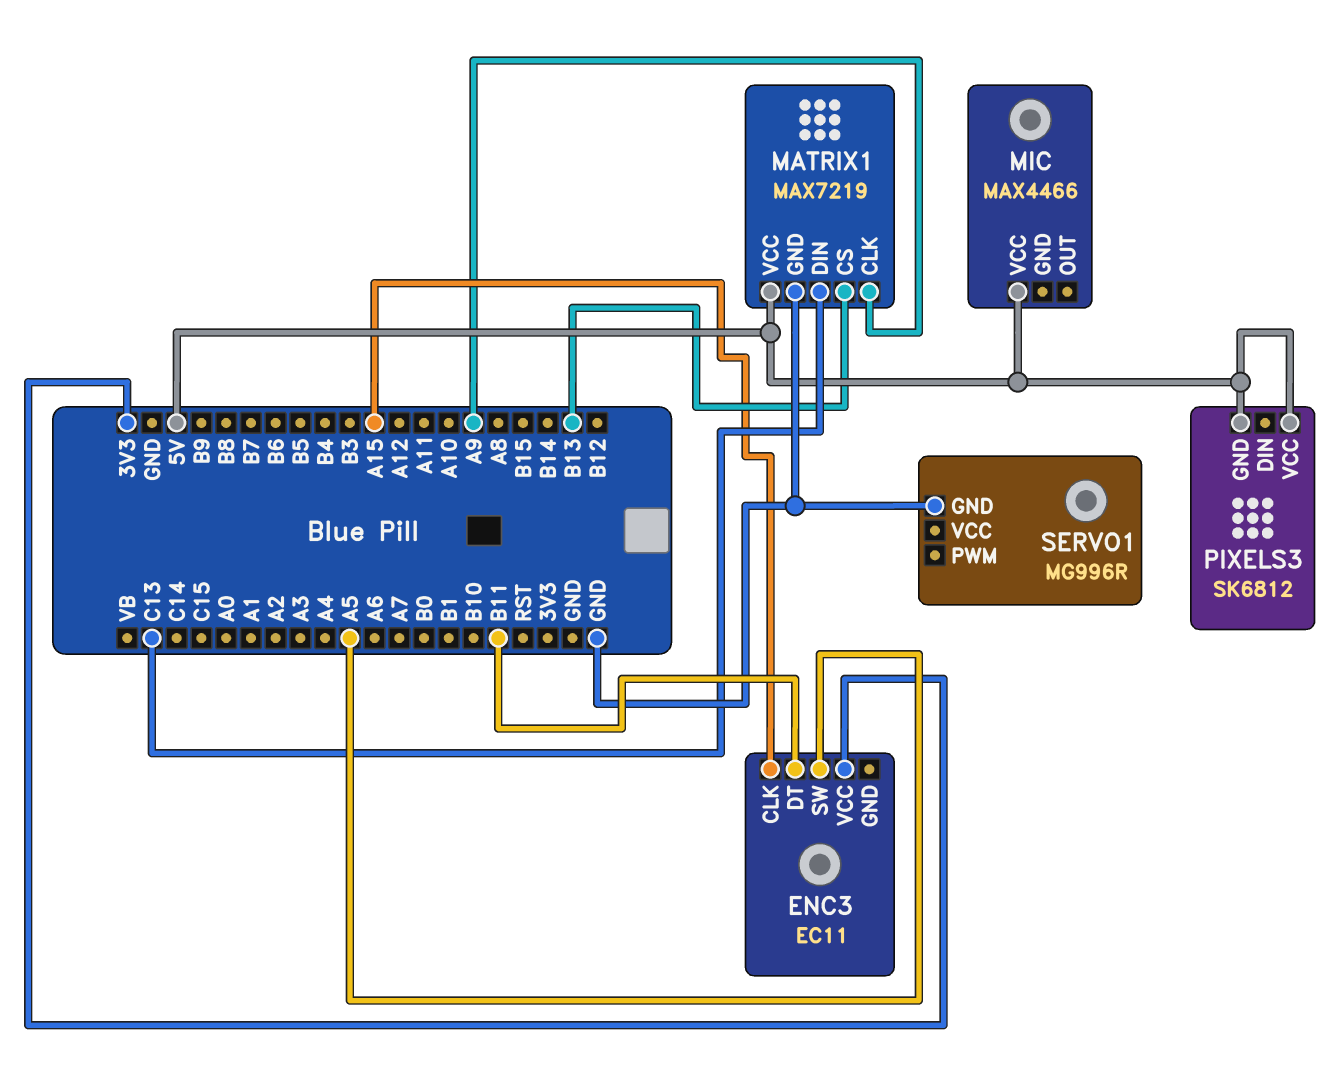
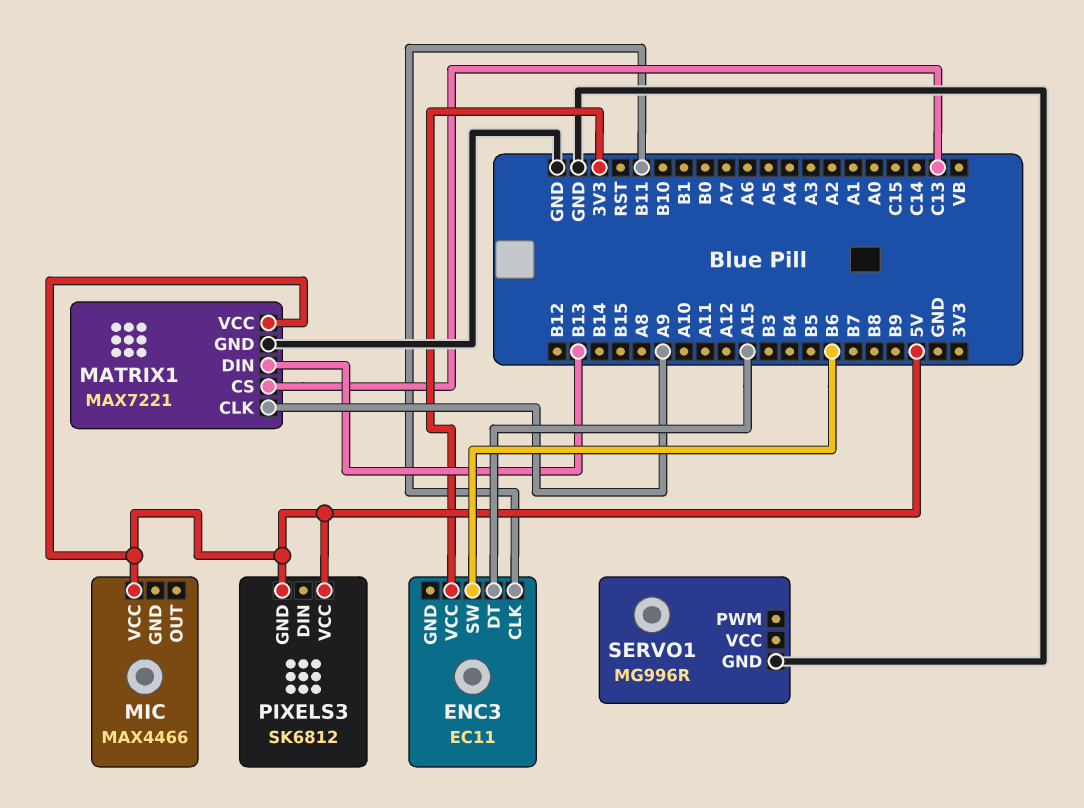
ENC3 pin CLK: A15 -> B11
ENC3 pin DT: B11 -> A15
ENC3 pin SW: A5 -> B6
MATRIX1: MAX7219 -> MAX7221
MATRIX1 pin CS: B13 -> C13
MATRIX1 pin DIN: C13 -> B13

